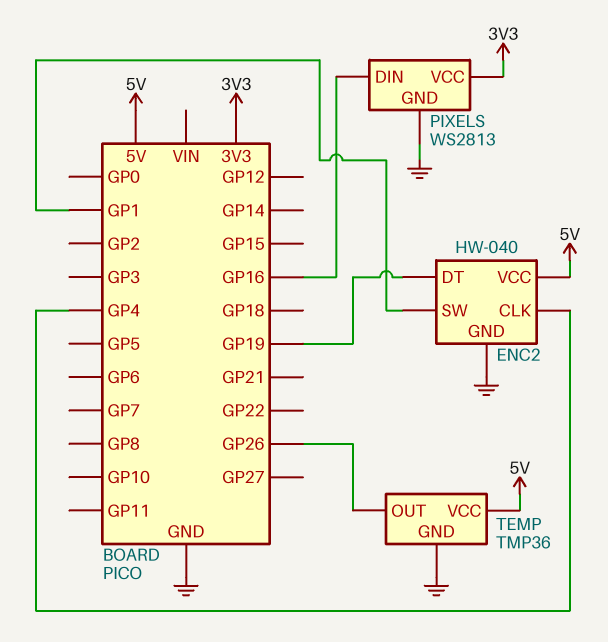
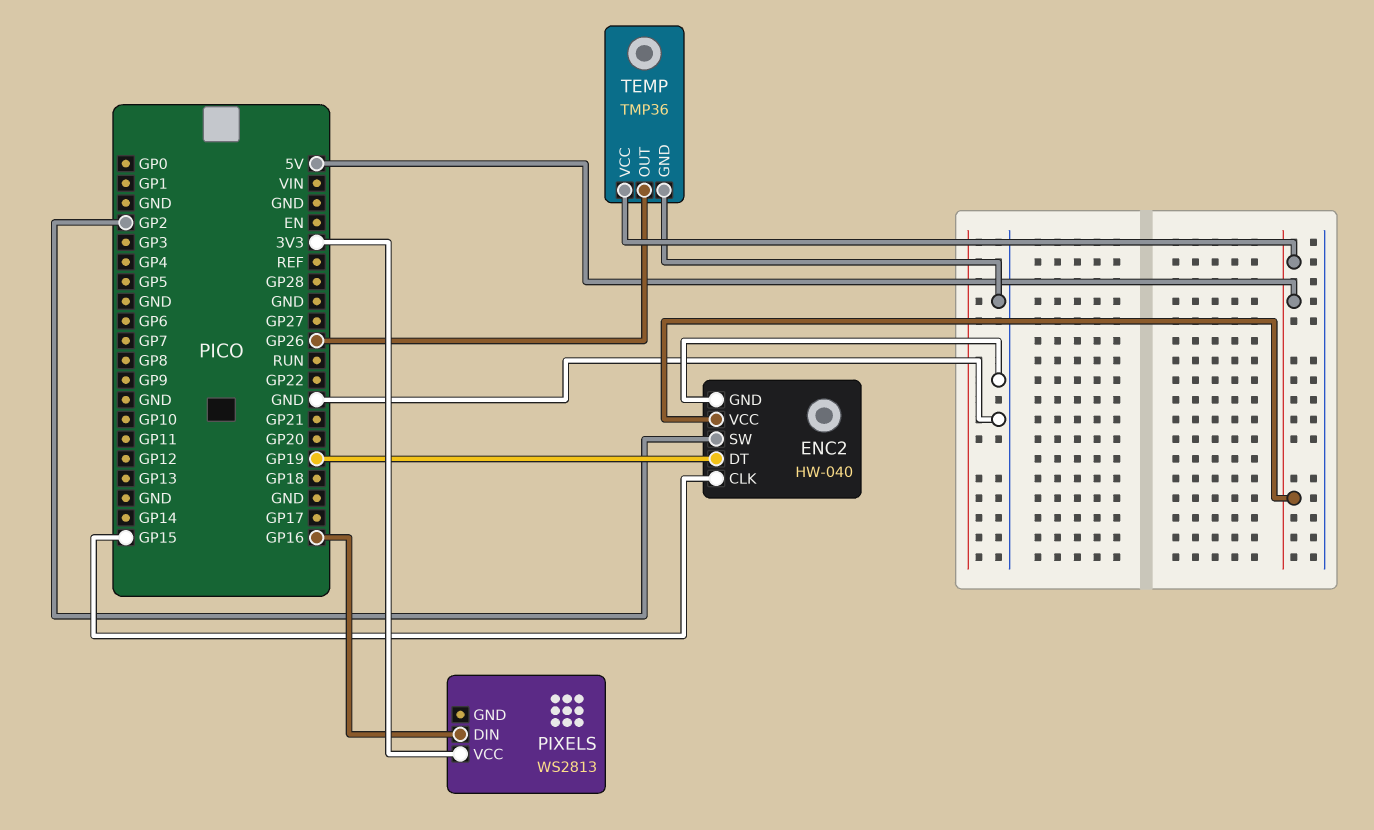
ENC2 pin CLK: GP4 -> GP15
ENC2 pin SW: GP1 -> GP2
PIXELS pin GND: GND -> none

